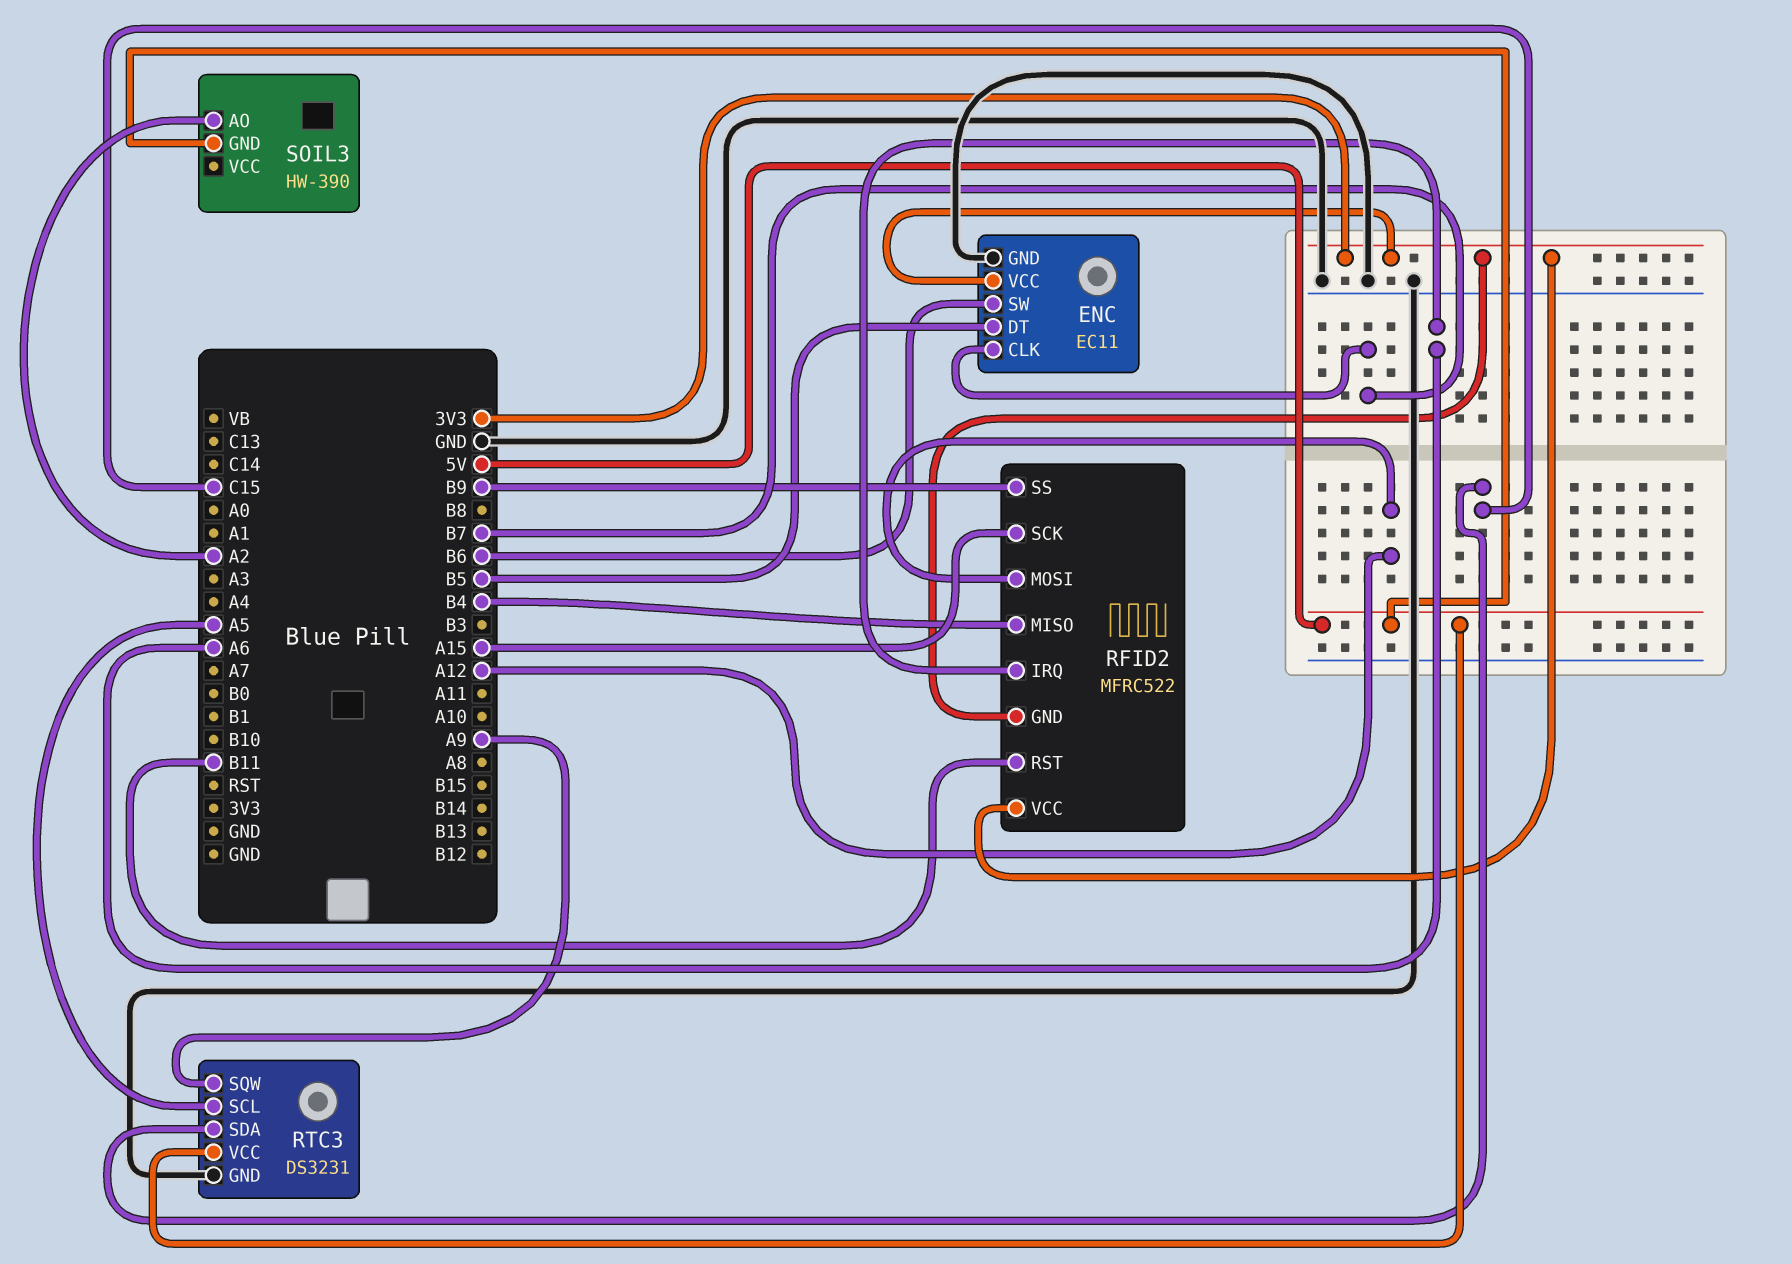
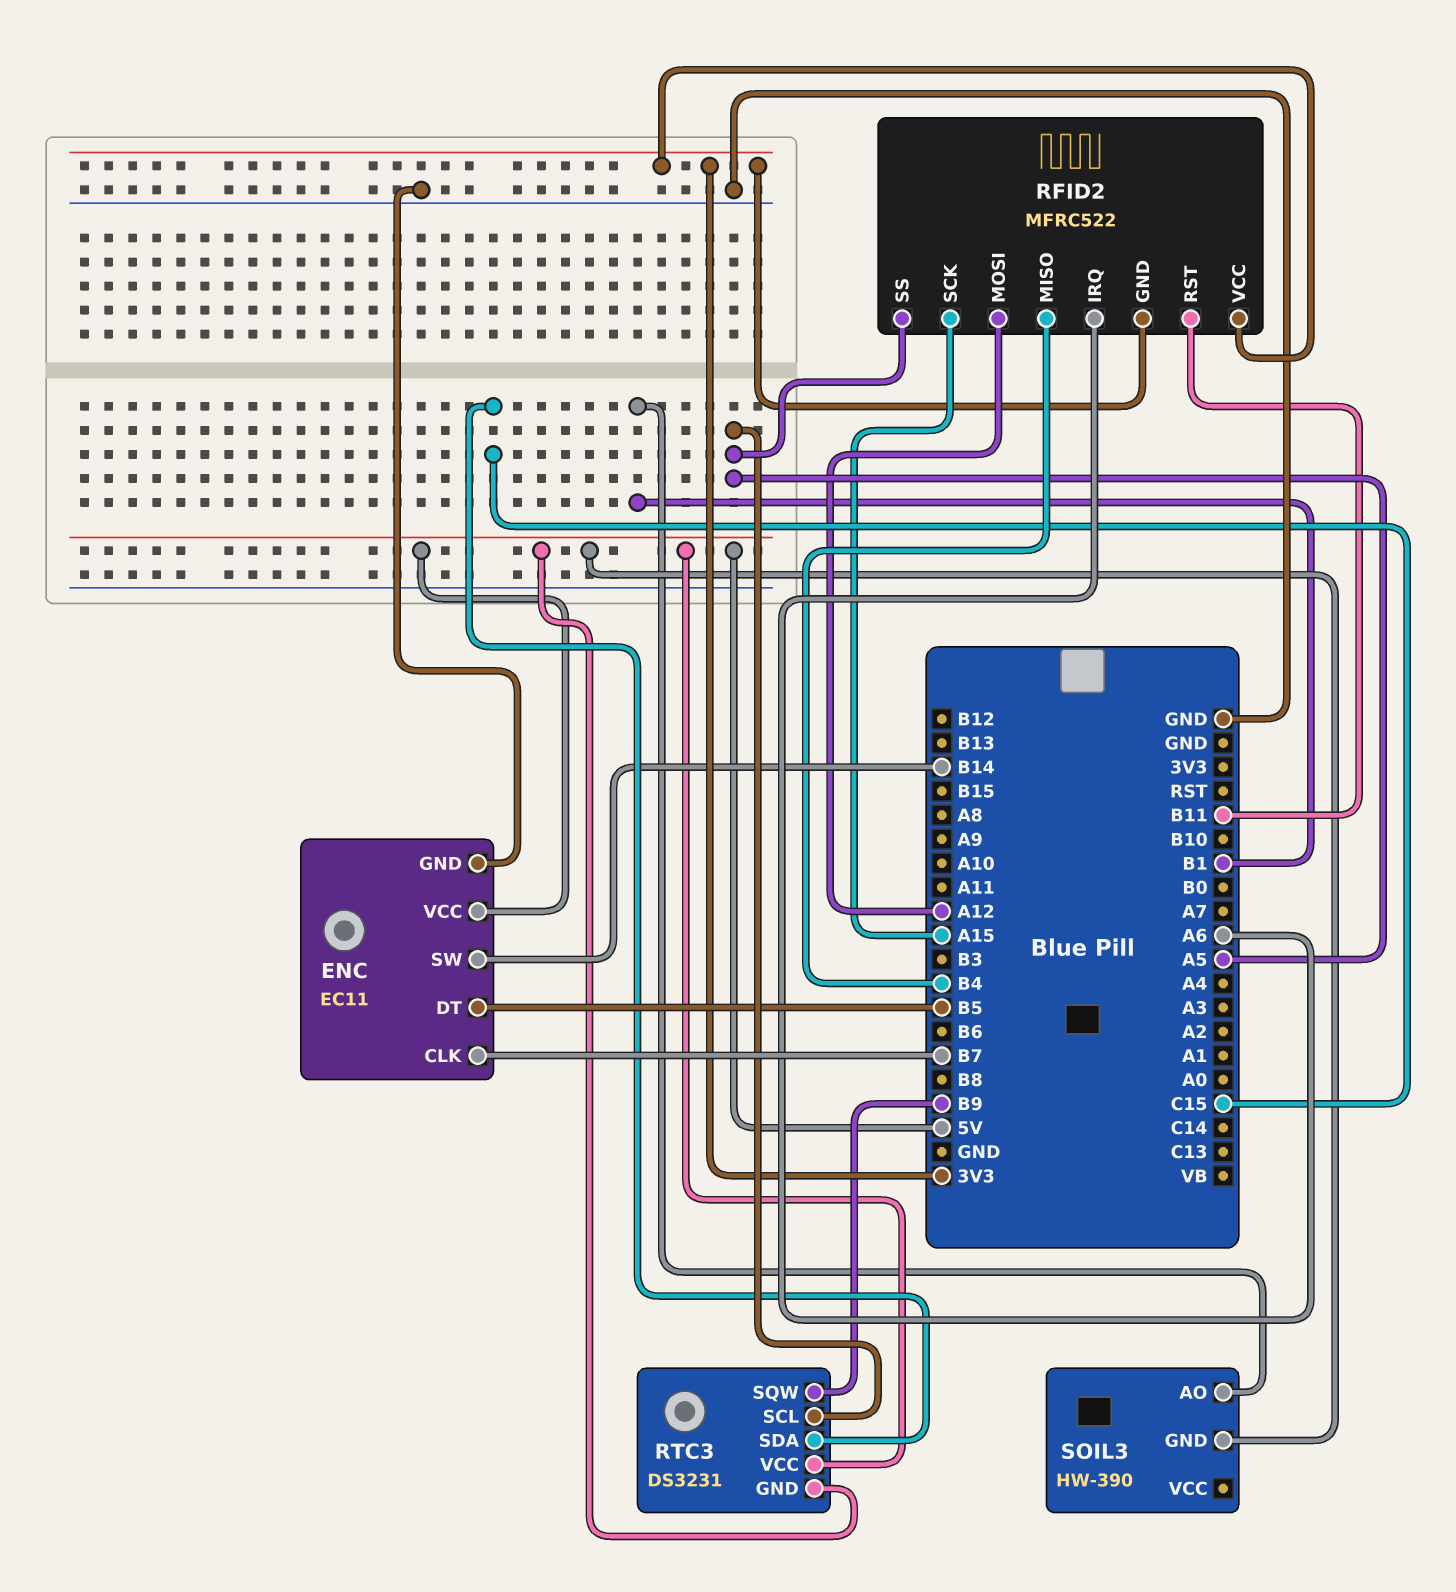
ENC pin SW: B6 -> B14
ENC pin VCC: 3V3 -> 5V
RFID2 pin SS: B9 -> A5
RTC3 pin GND: GND -> 5V
RTC3 pin SQW: A9 -> B9
SOIL3 pin AO: A2 -> B1

